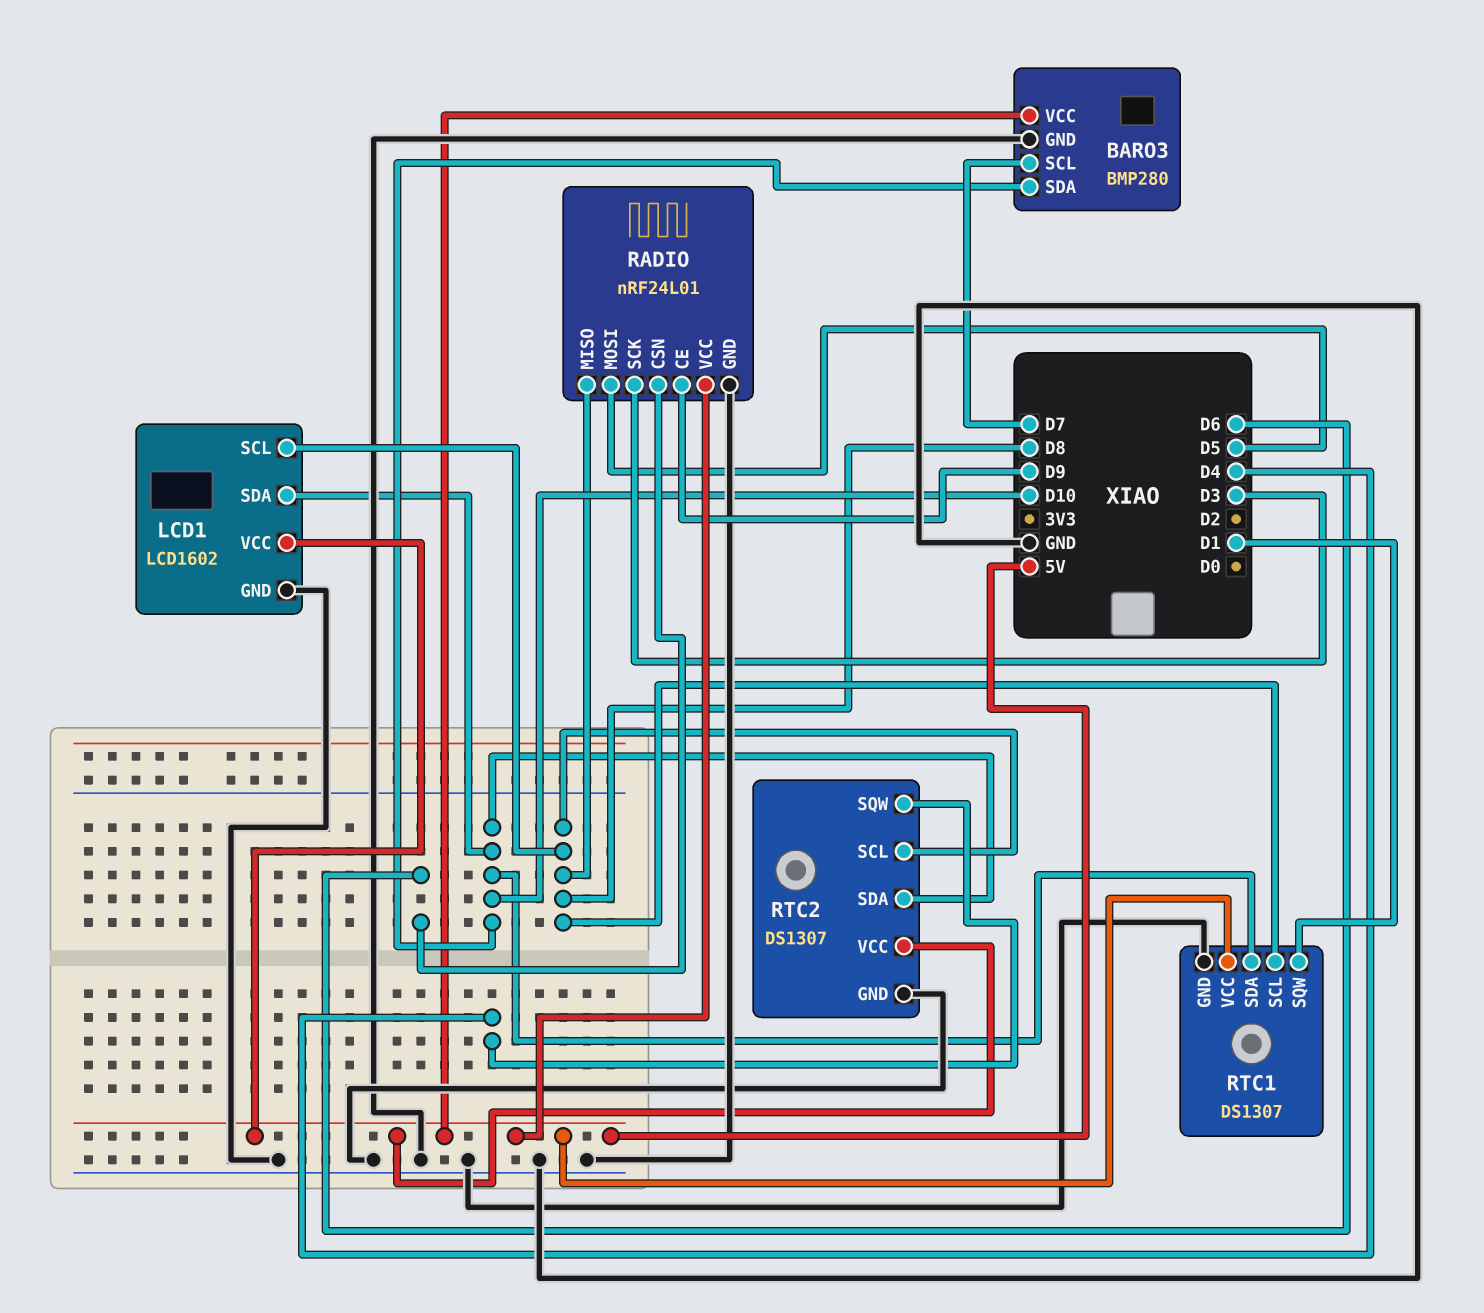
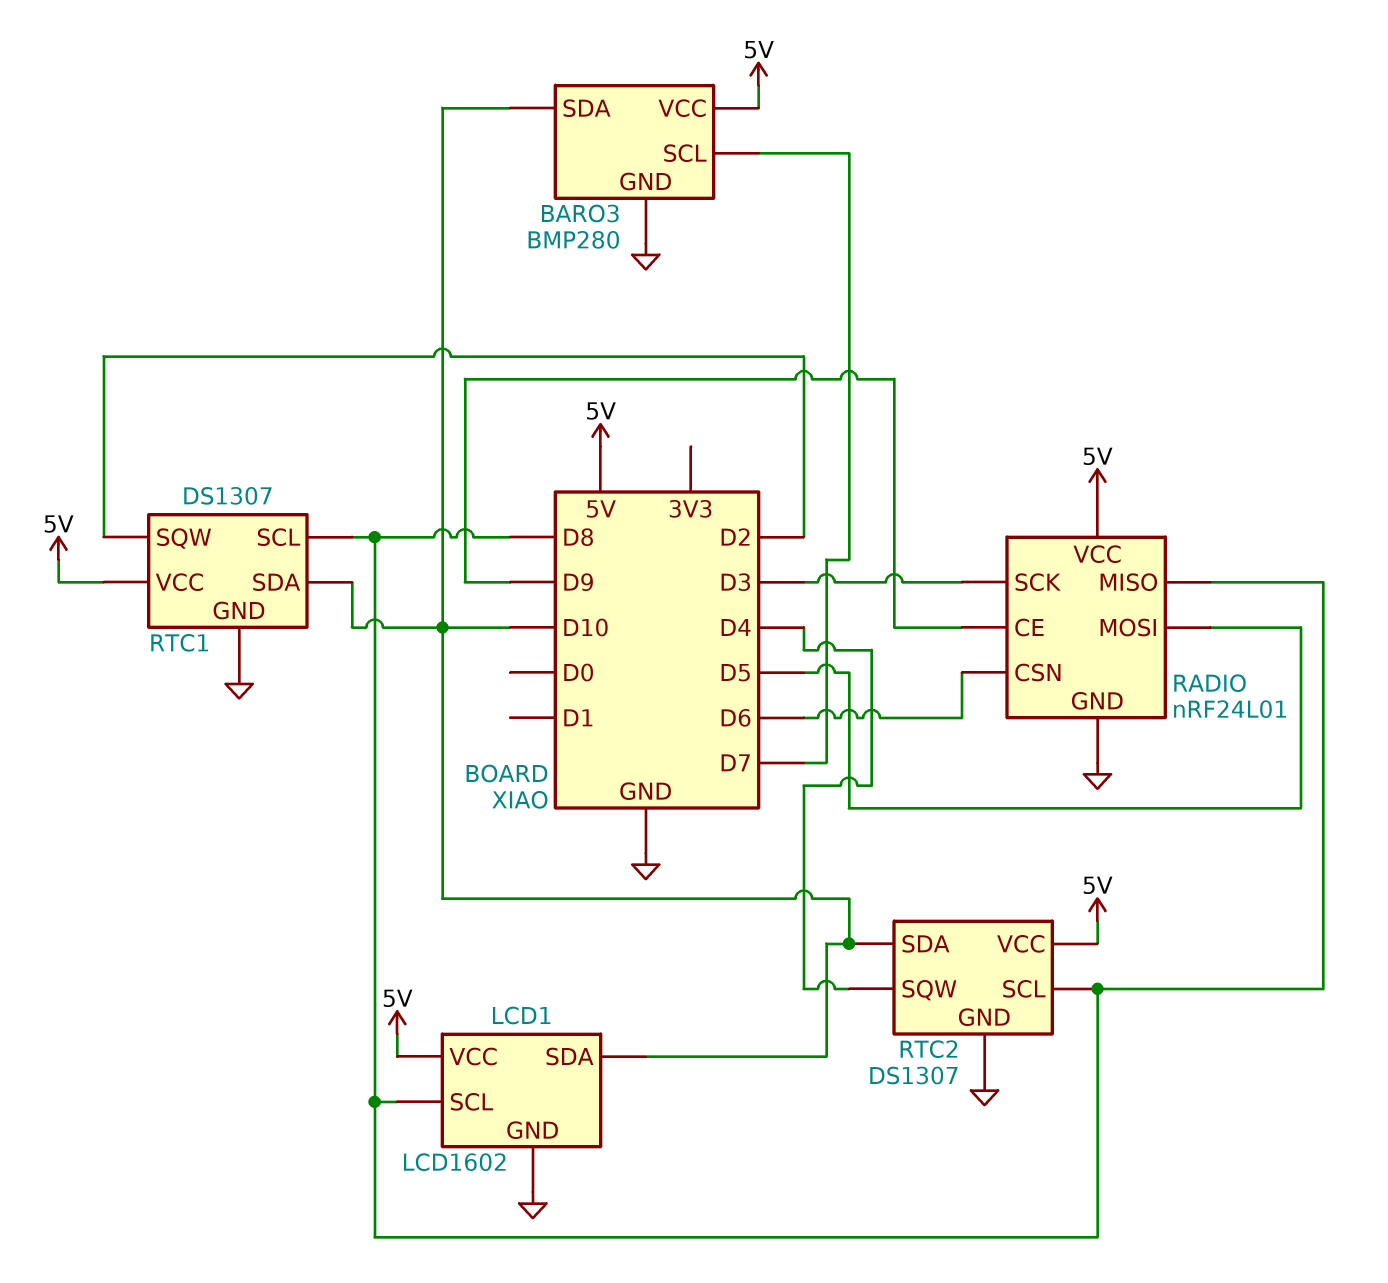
RTC1 pin SQW: D1 -> D2

